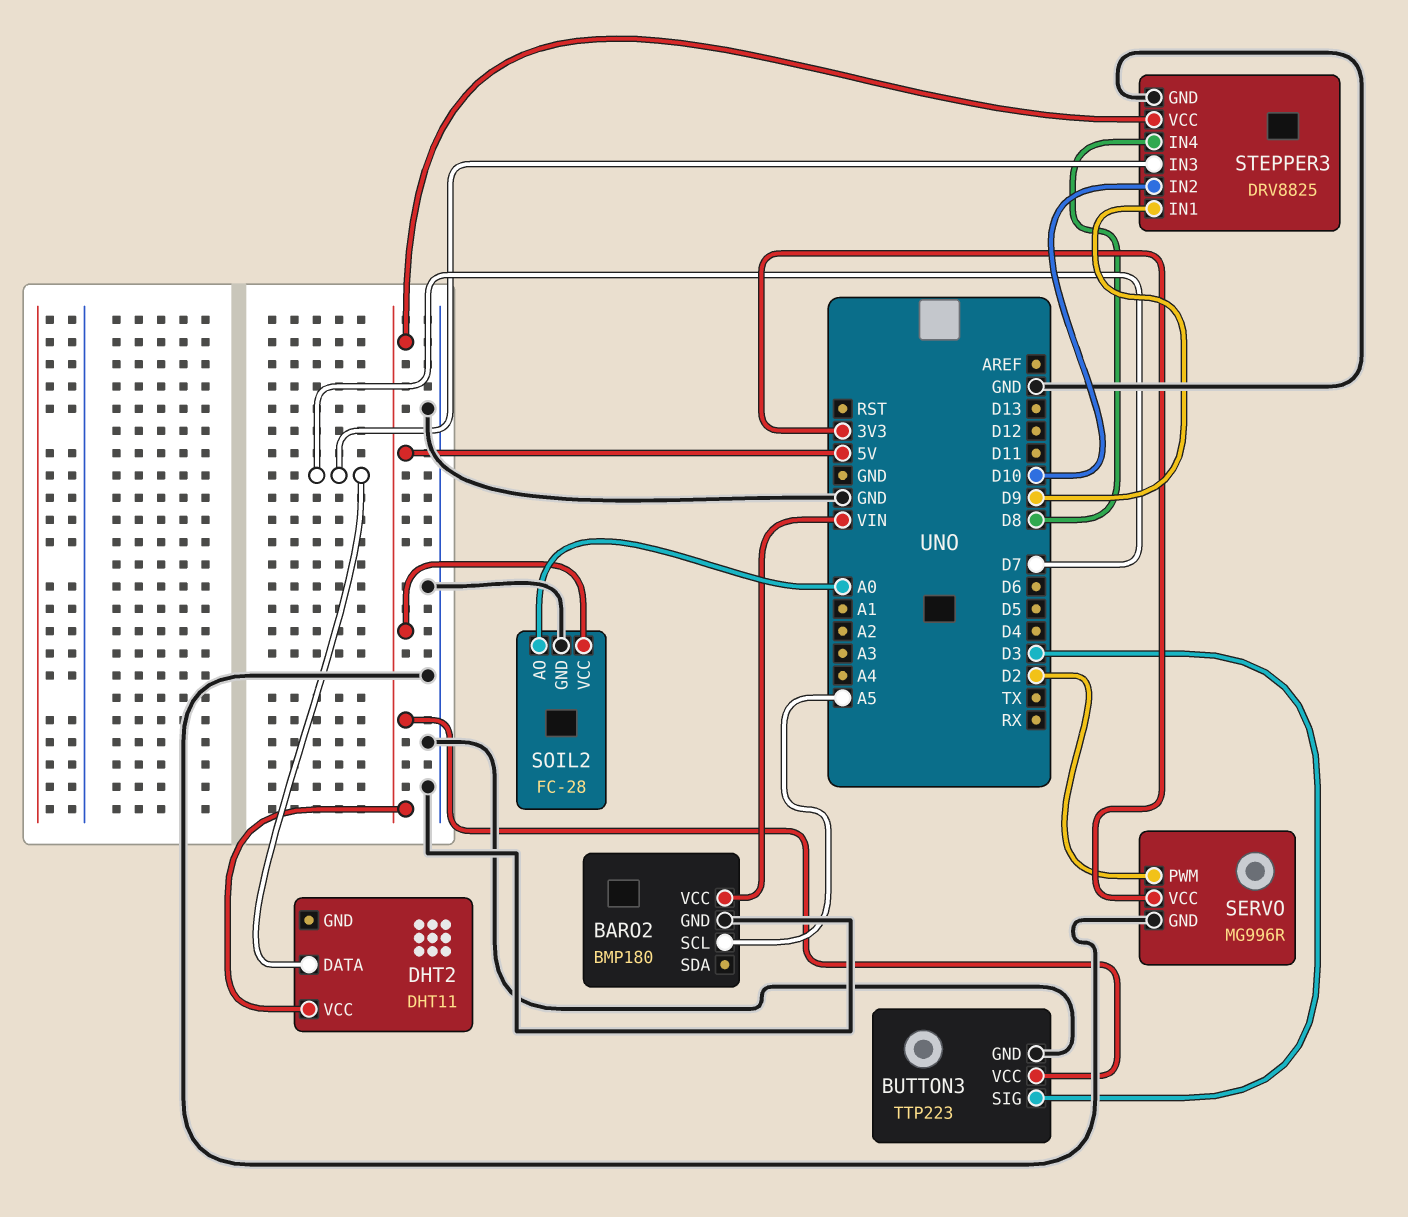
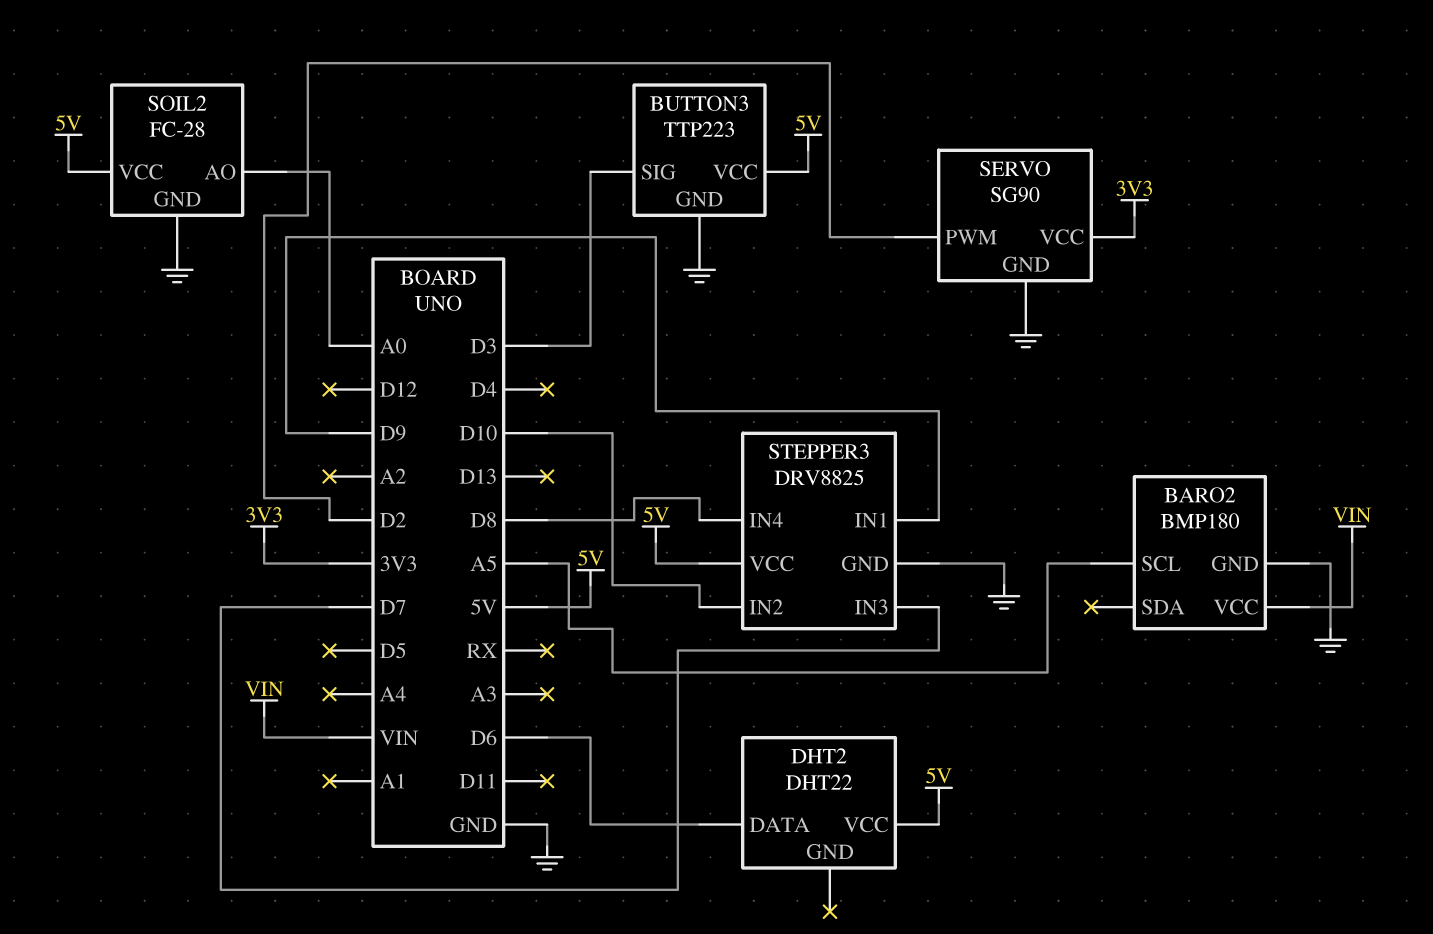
DHT2: DHT11 -> DHT22
DHT2 pin DATA: D7 -> D6
SERVO: MG996R -> SG90

